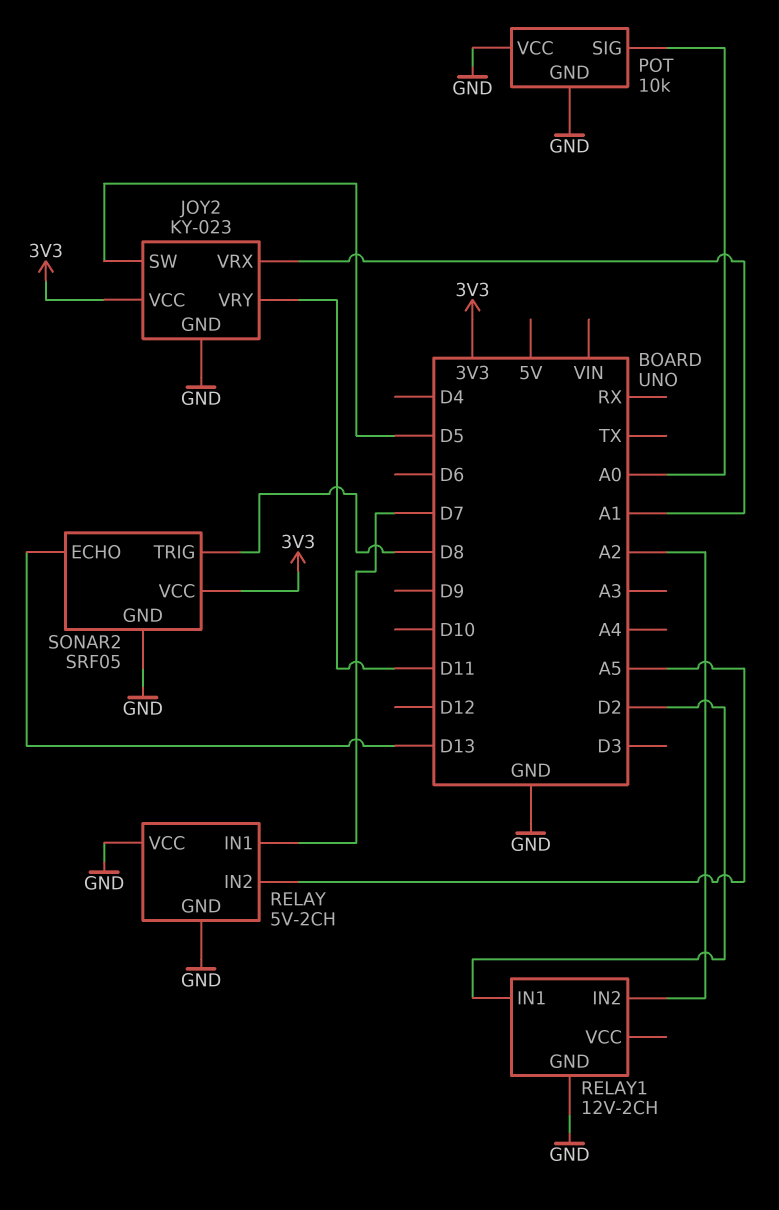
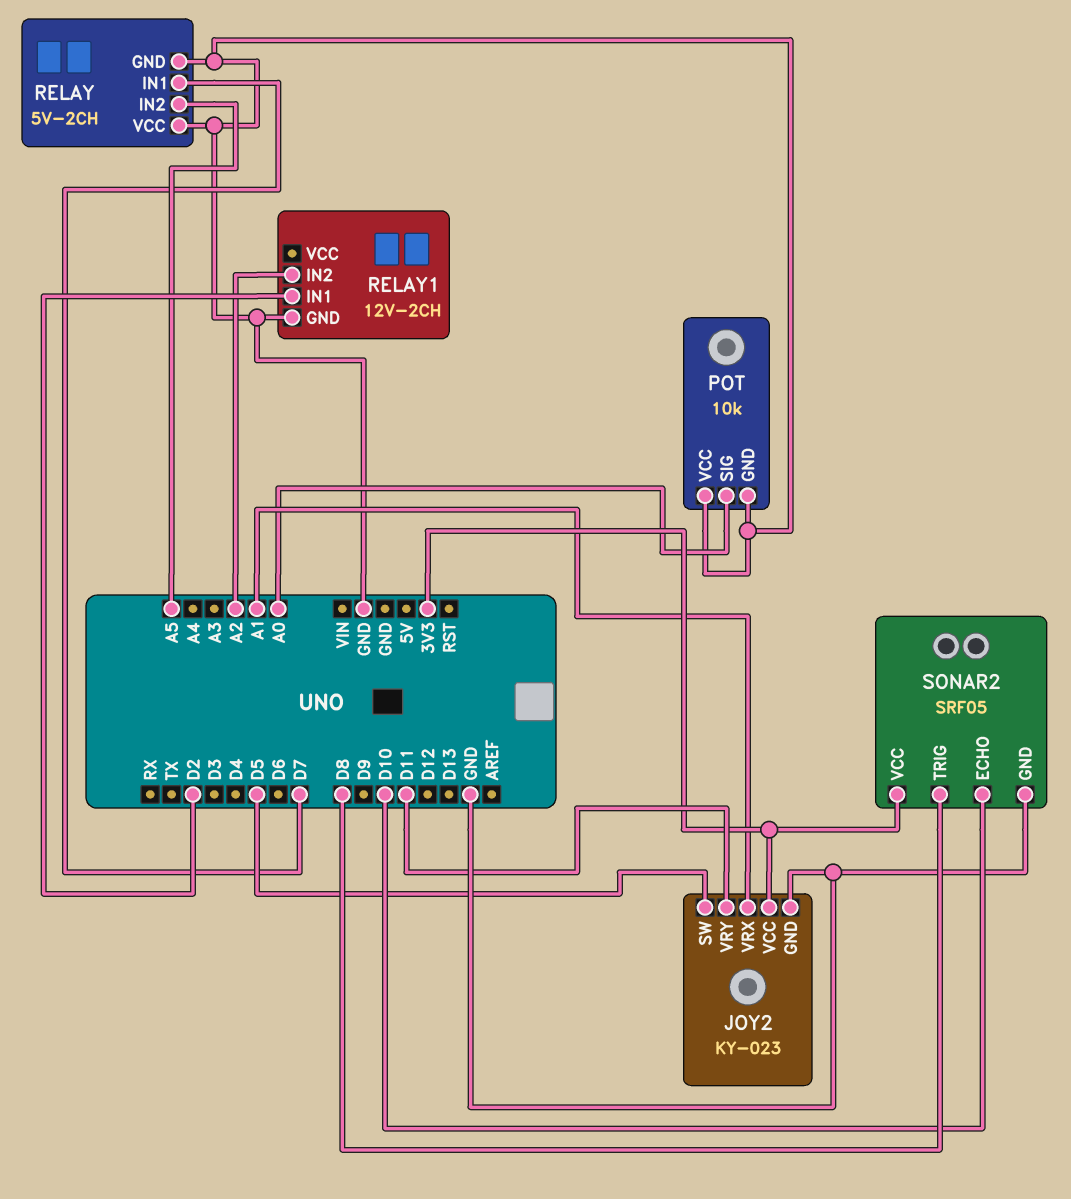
SONAR2 pin ECHO: D13 -> D10

